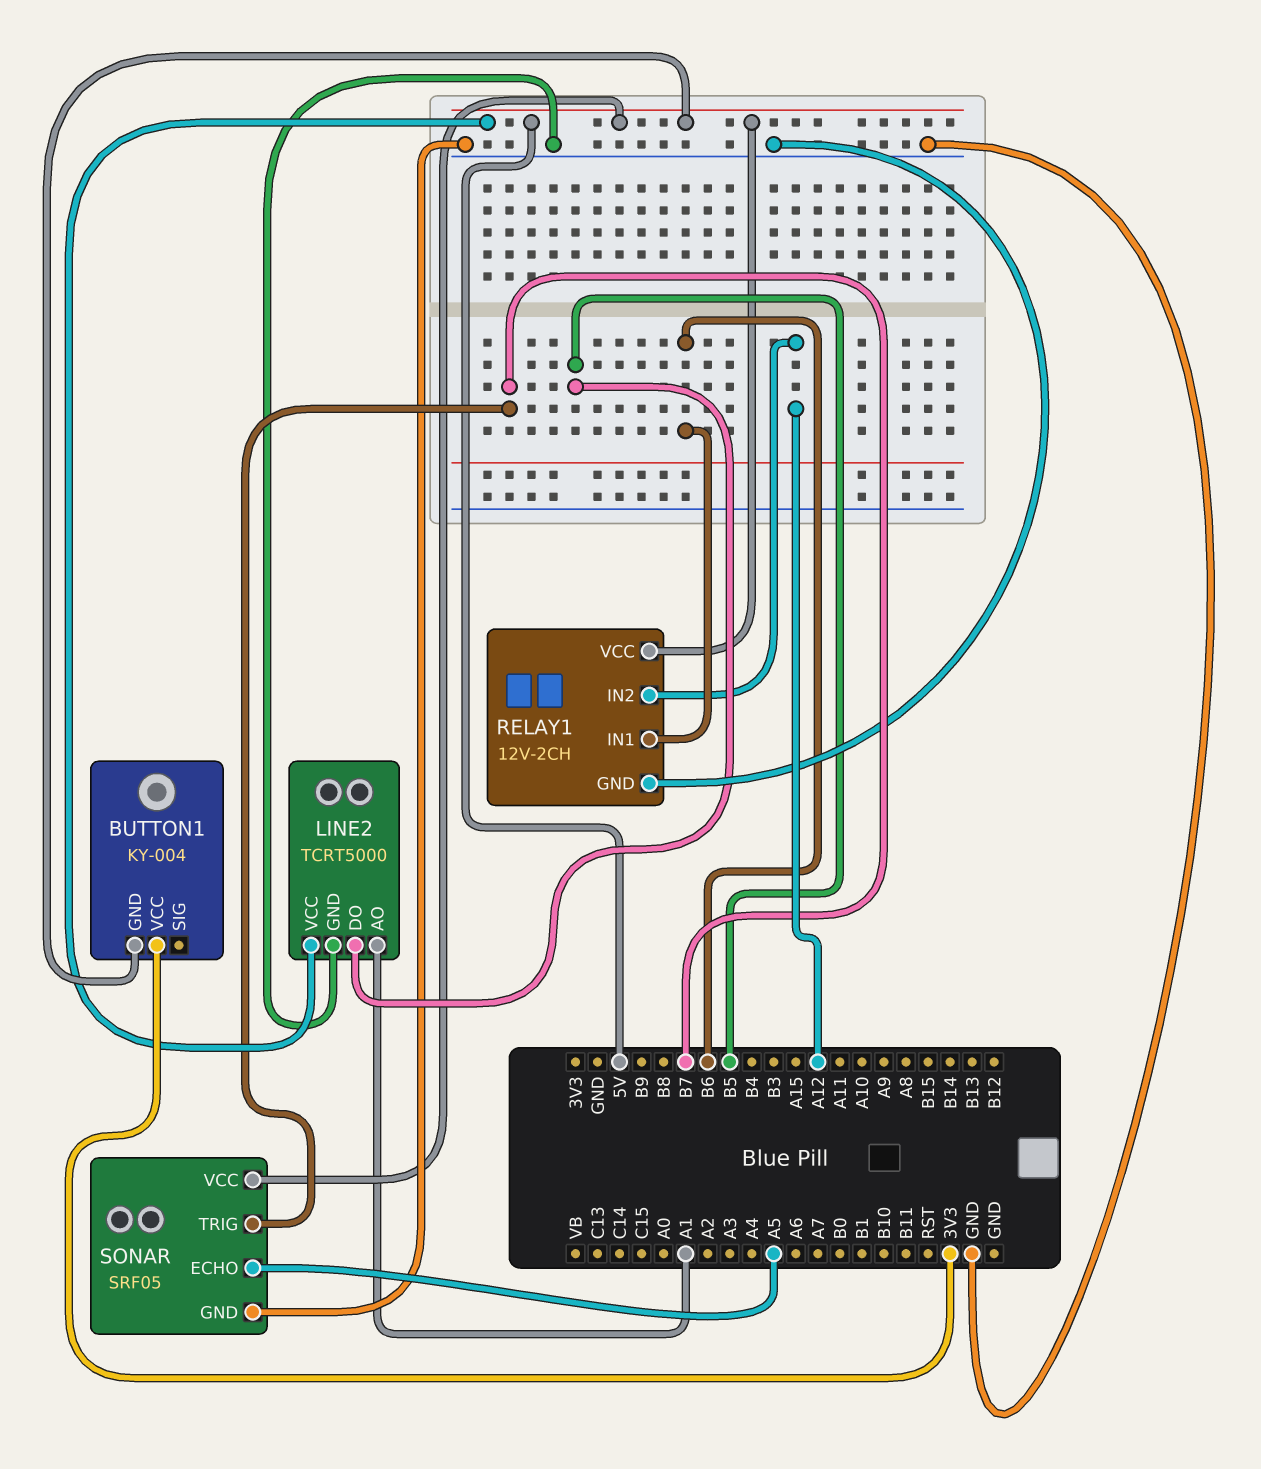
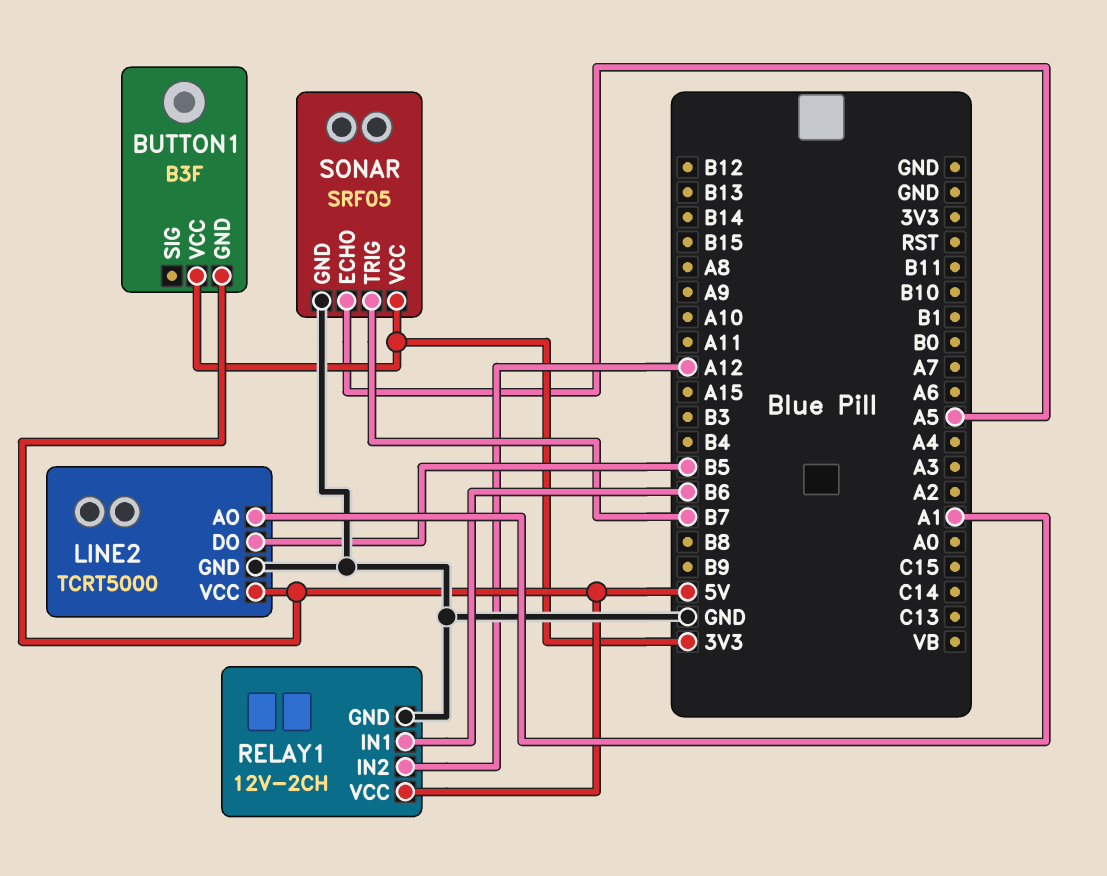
BUTTON1: KY-004 -> B3F
SONAR pin VCC: 5V -> 3V3

